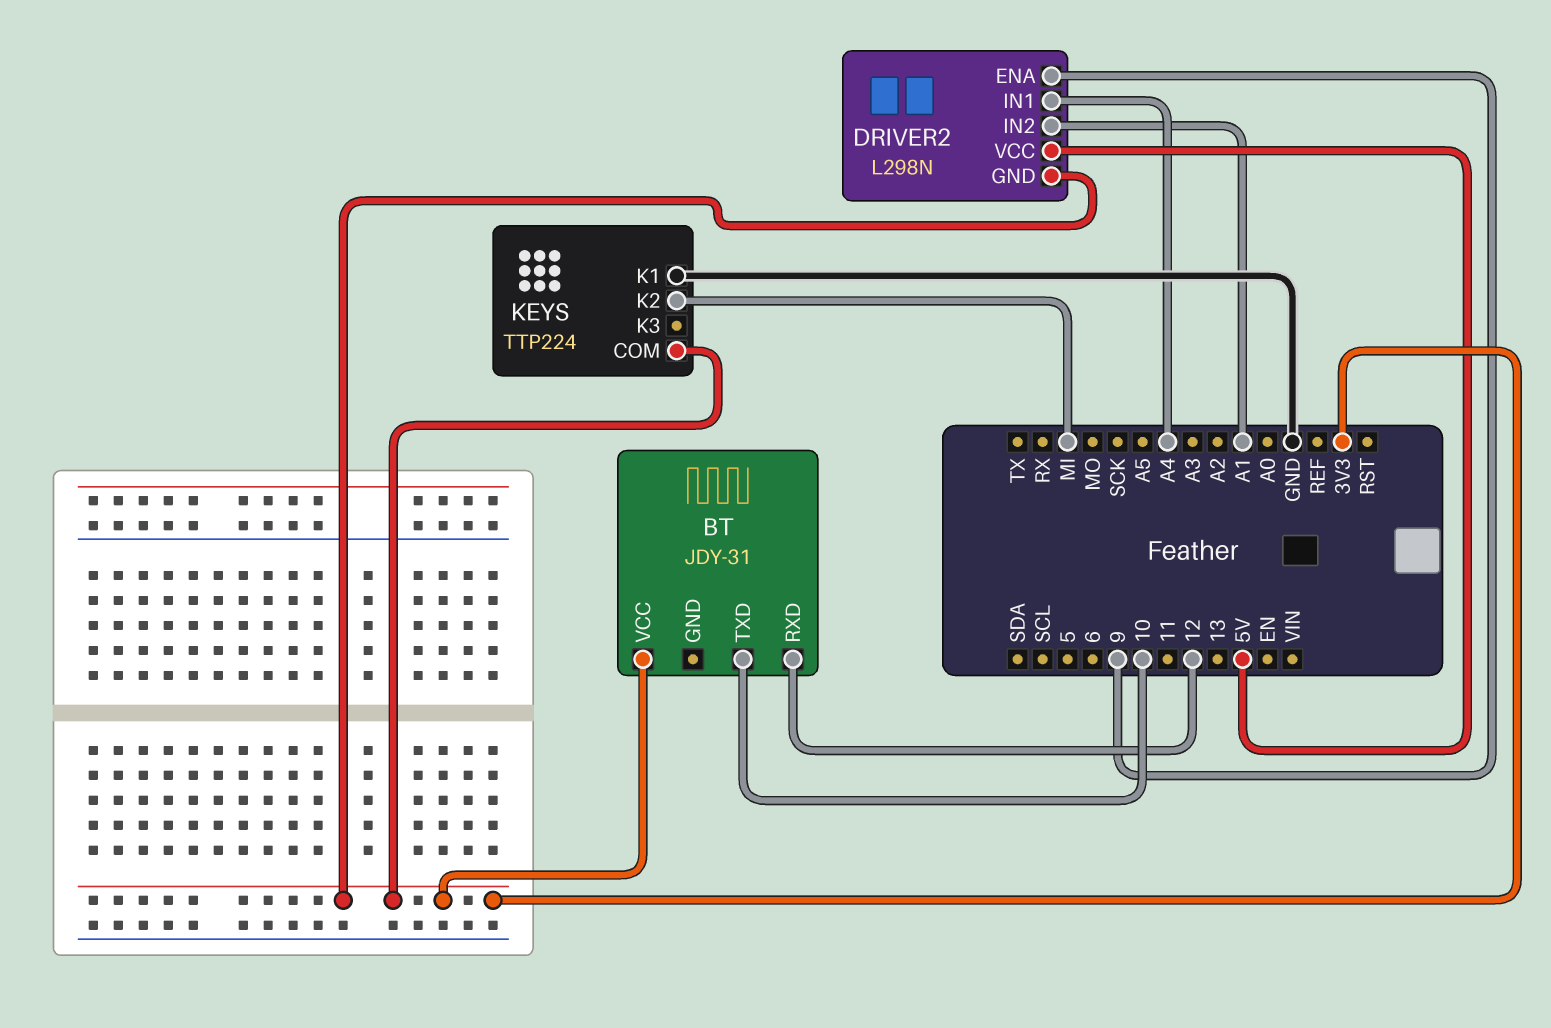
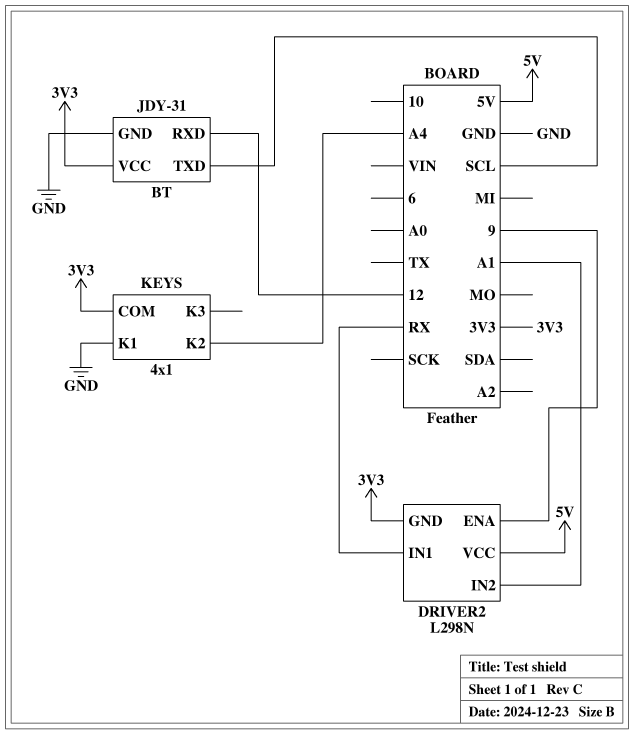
BT pin GND: none -> GND
BT pin TXD: 10 -> SCL
DRIVER2 pin IN1: A4 -> RX
KEYS: TTP224 -> 4x1
KEYS pin K2: MI -> A4

